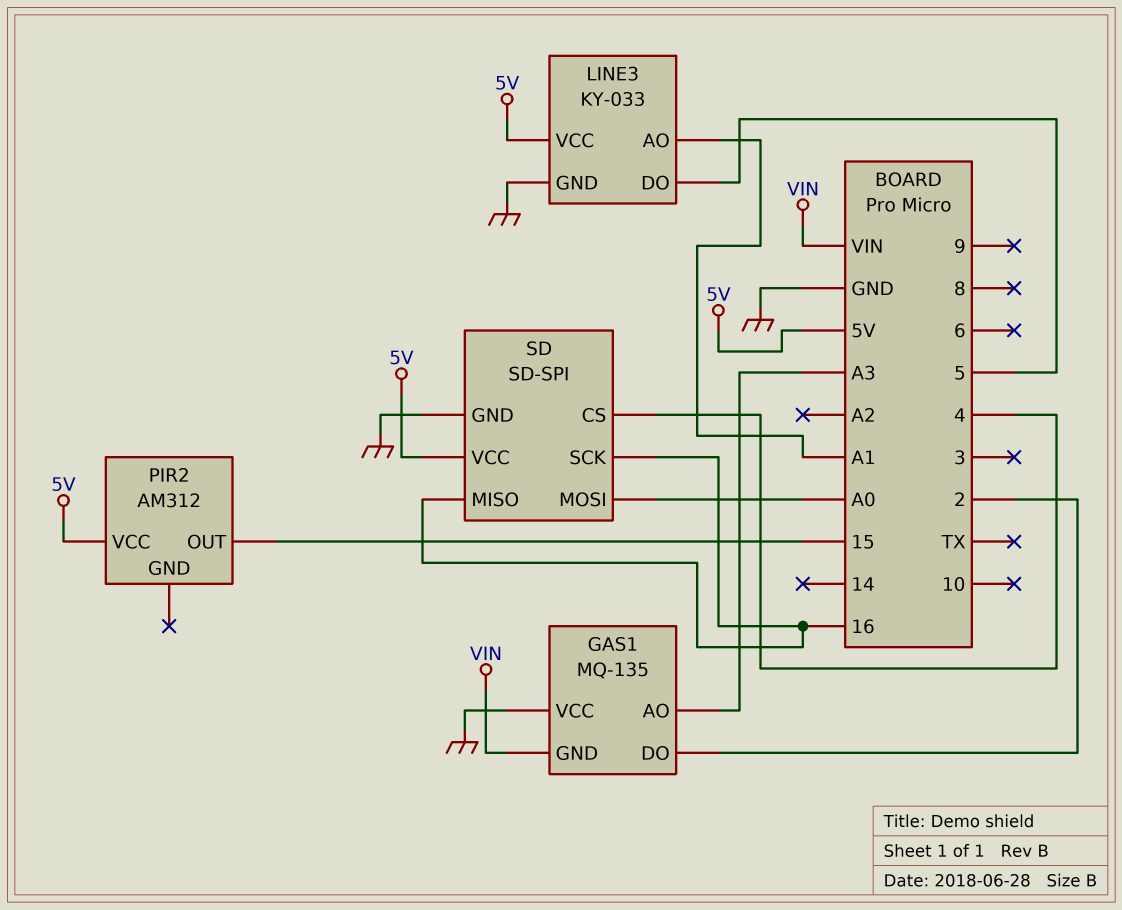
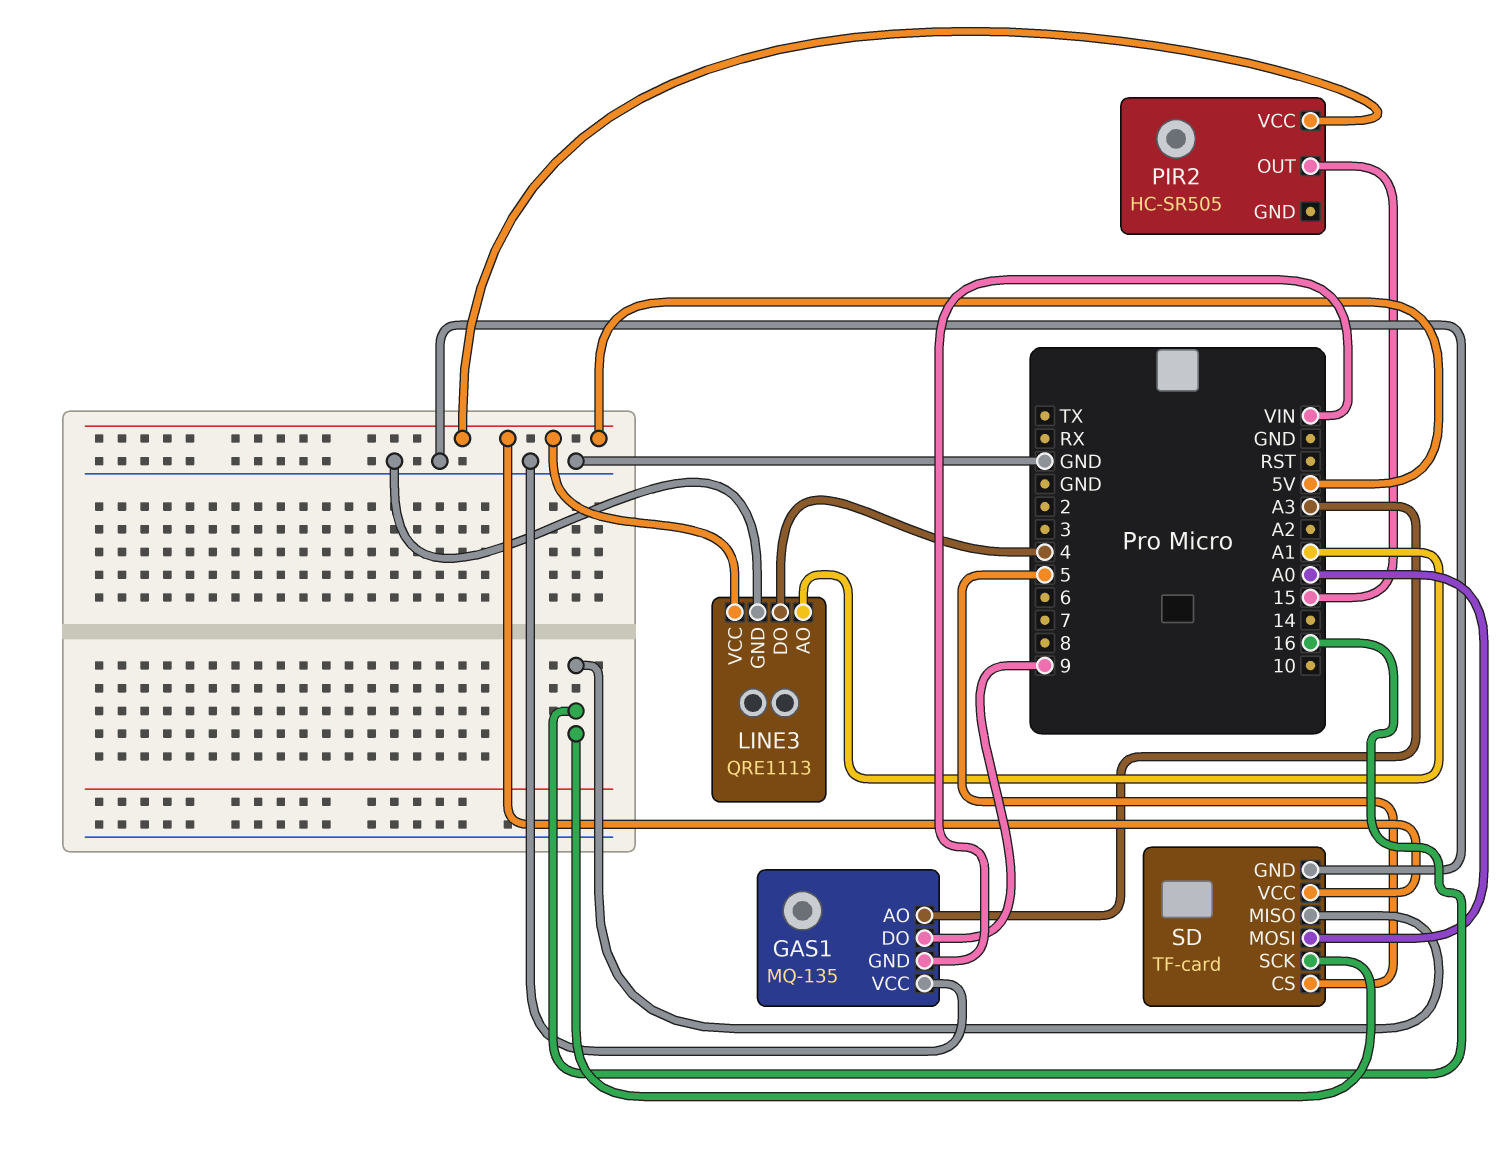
GAS1 pin DO: 2 -> 9
LINE3: KY-033 -> QRE1113
LINE3 pin DO: 5 -> 4
PIR2: AM312 -> HC-SR505
SD: SD-SPI -> TF-card
SD pin CS: 4 -> 5

